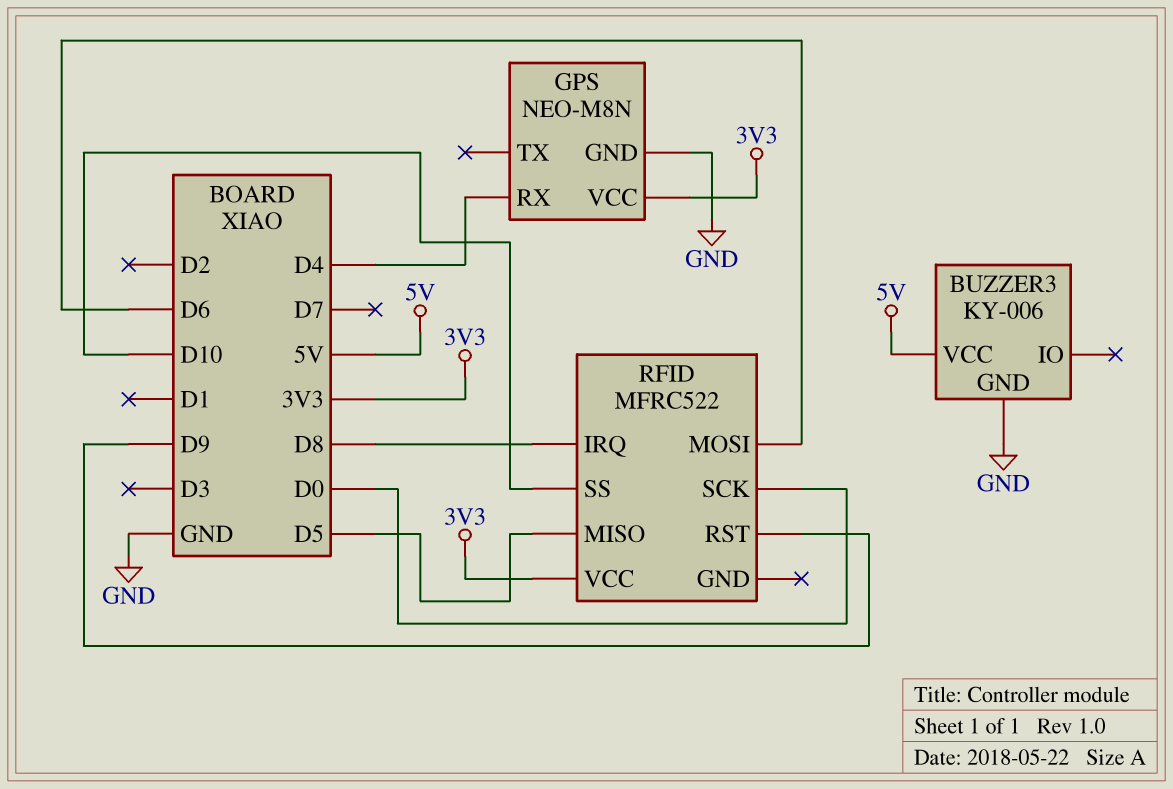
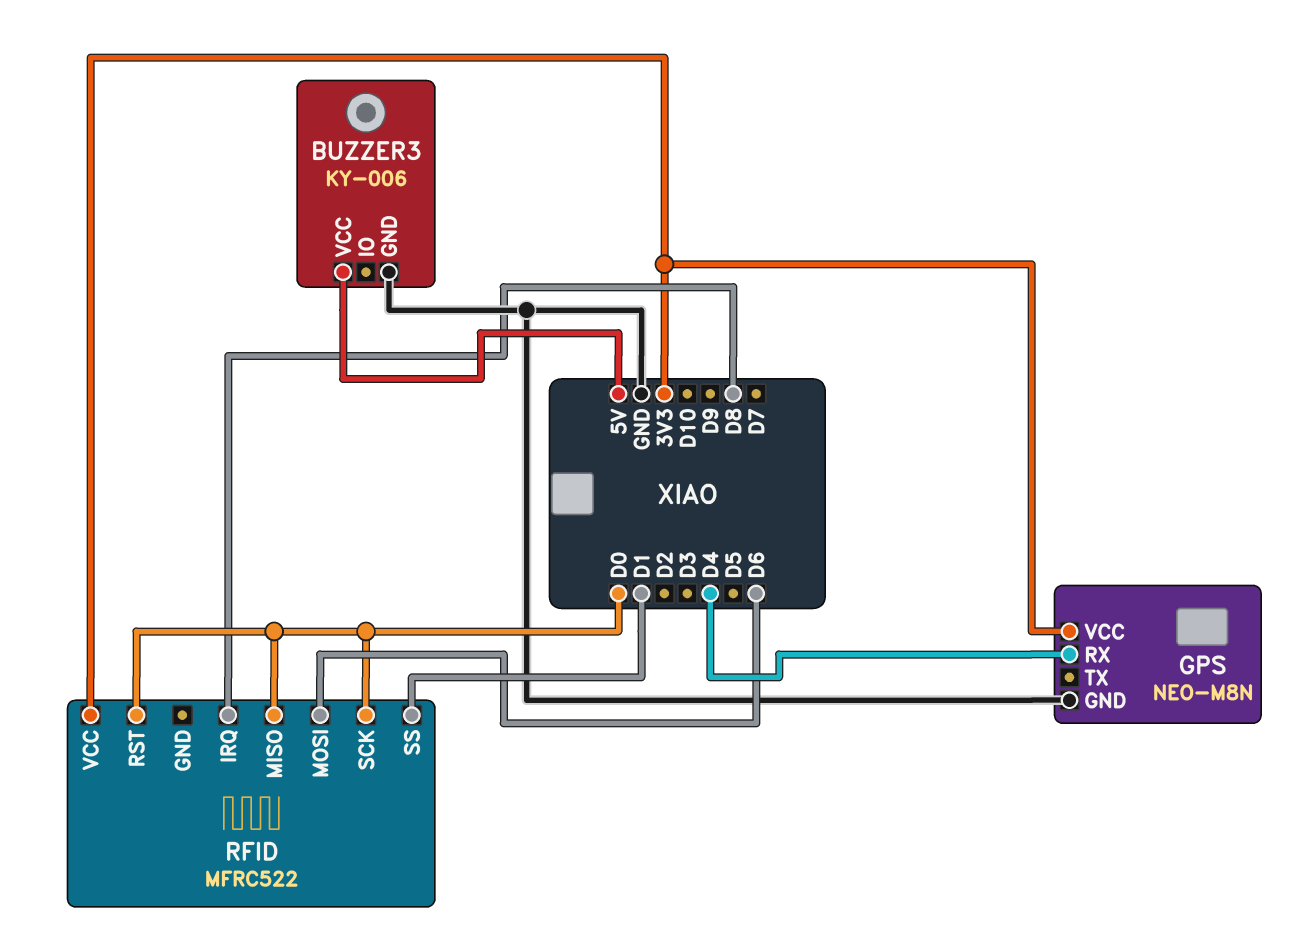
RFID pin MISO: D5 -> D0
RFID pin RST: D9 -> D0
RFID pin SS: D10 -> D1

